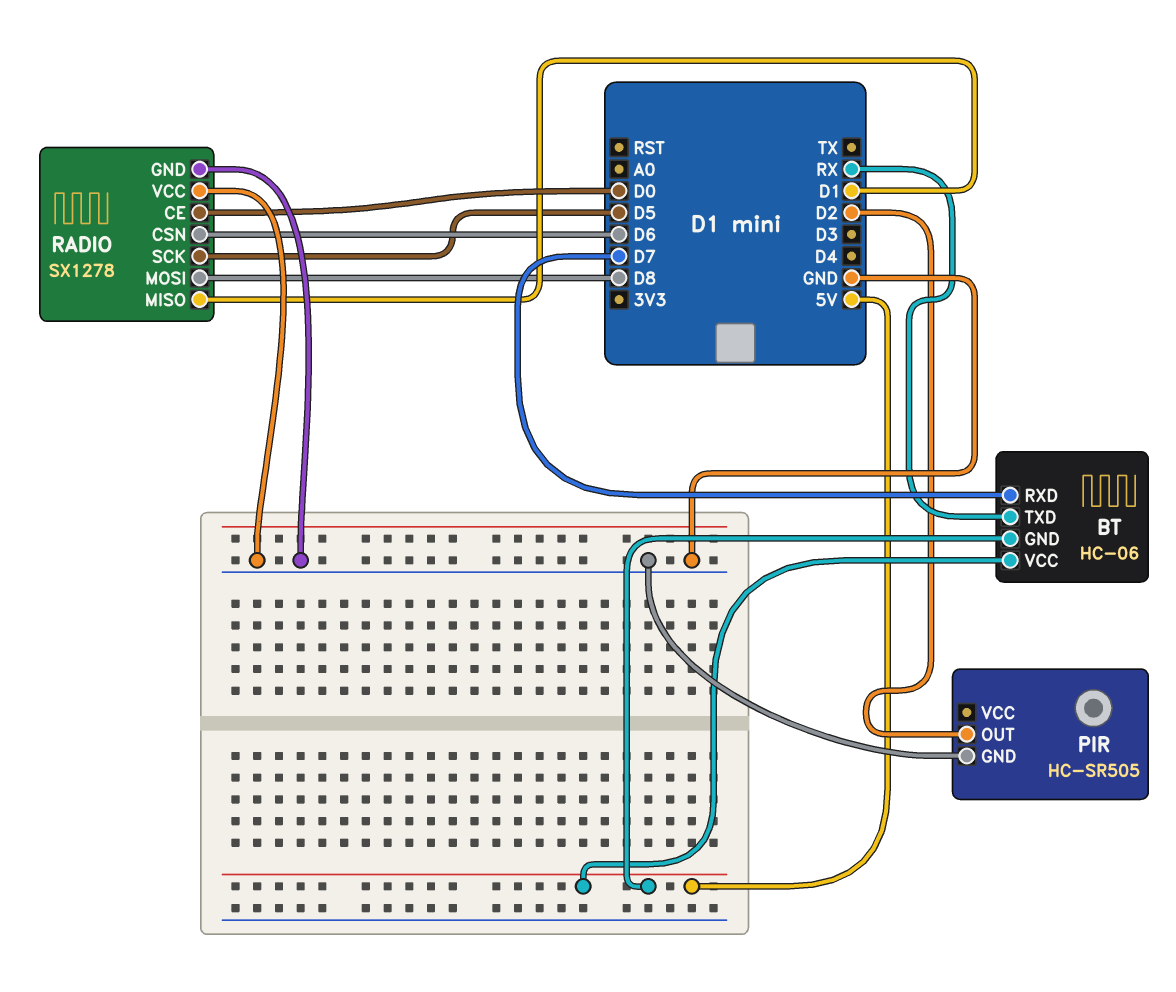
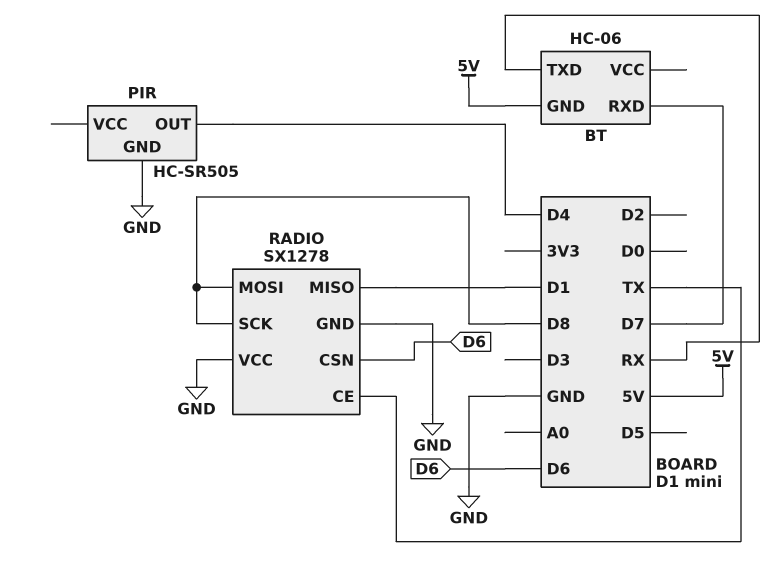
BT pin VCC: 5V -> none
PIR pin OUT: D2 -> D4
RADIO pin CE: D0 -> TX
RADIO pin SCK: D5 -> D8

